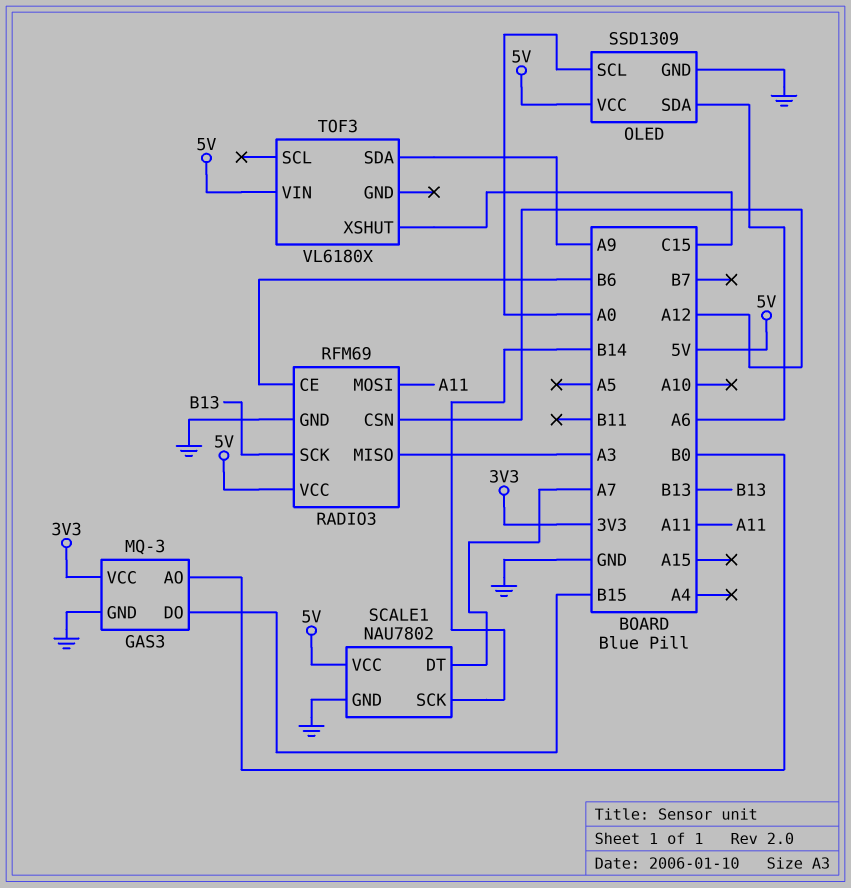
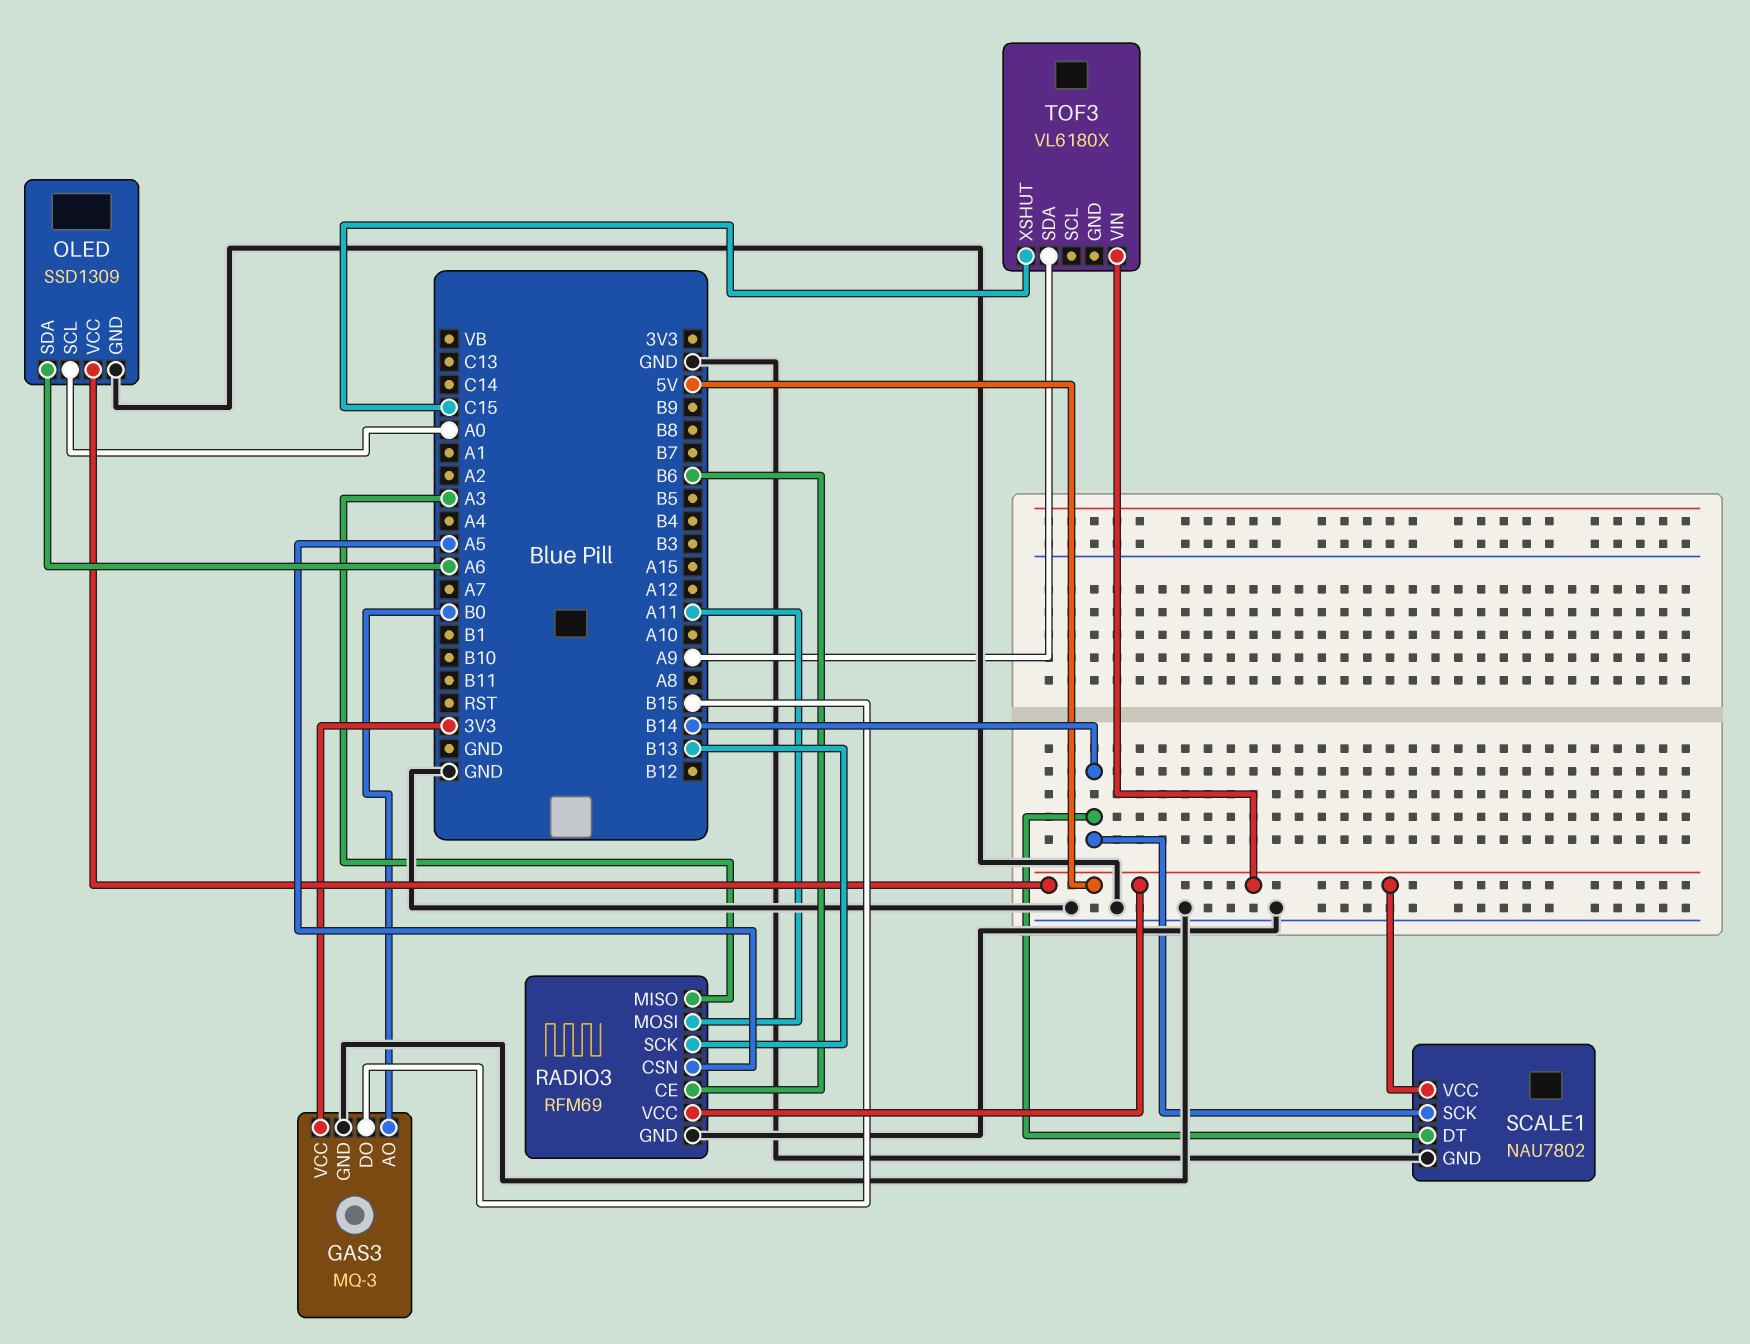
RADIO3 pin CSN: A12 -> A5
SCALE1 pin DT: A7 -> B14

